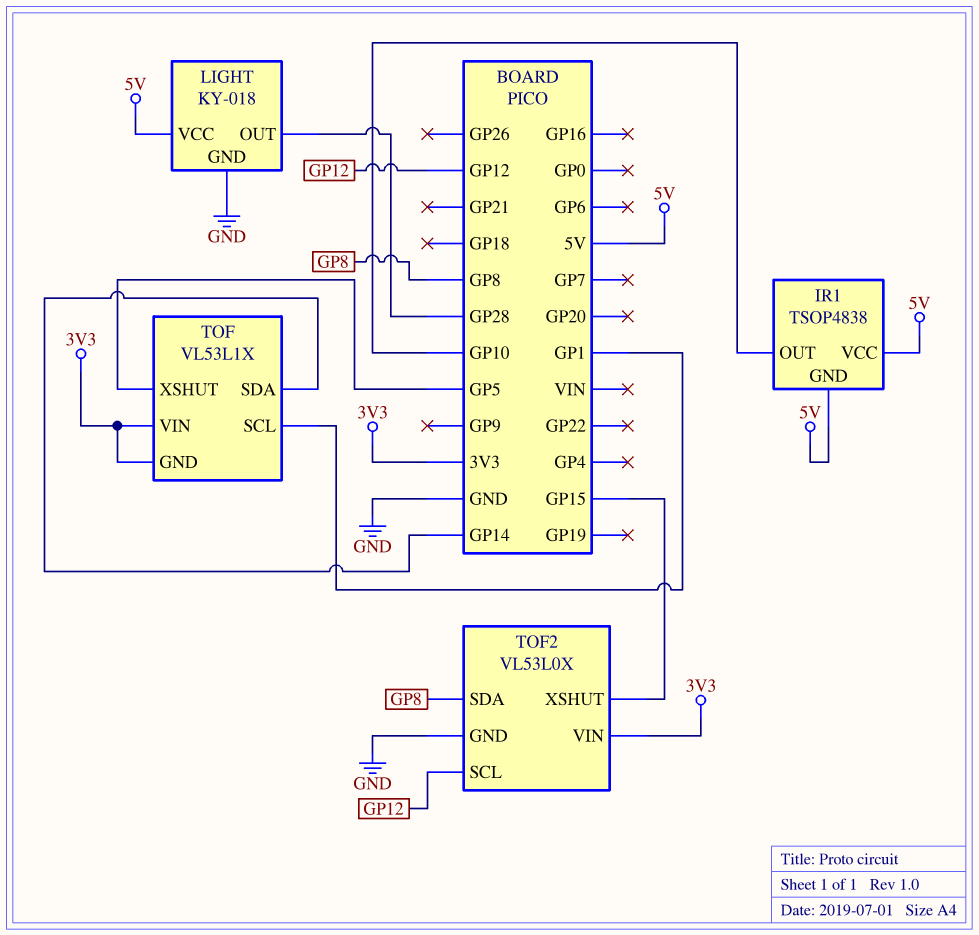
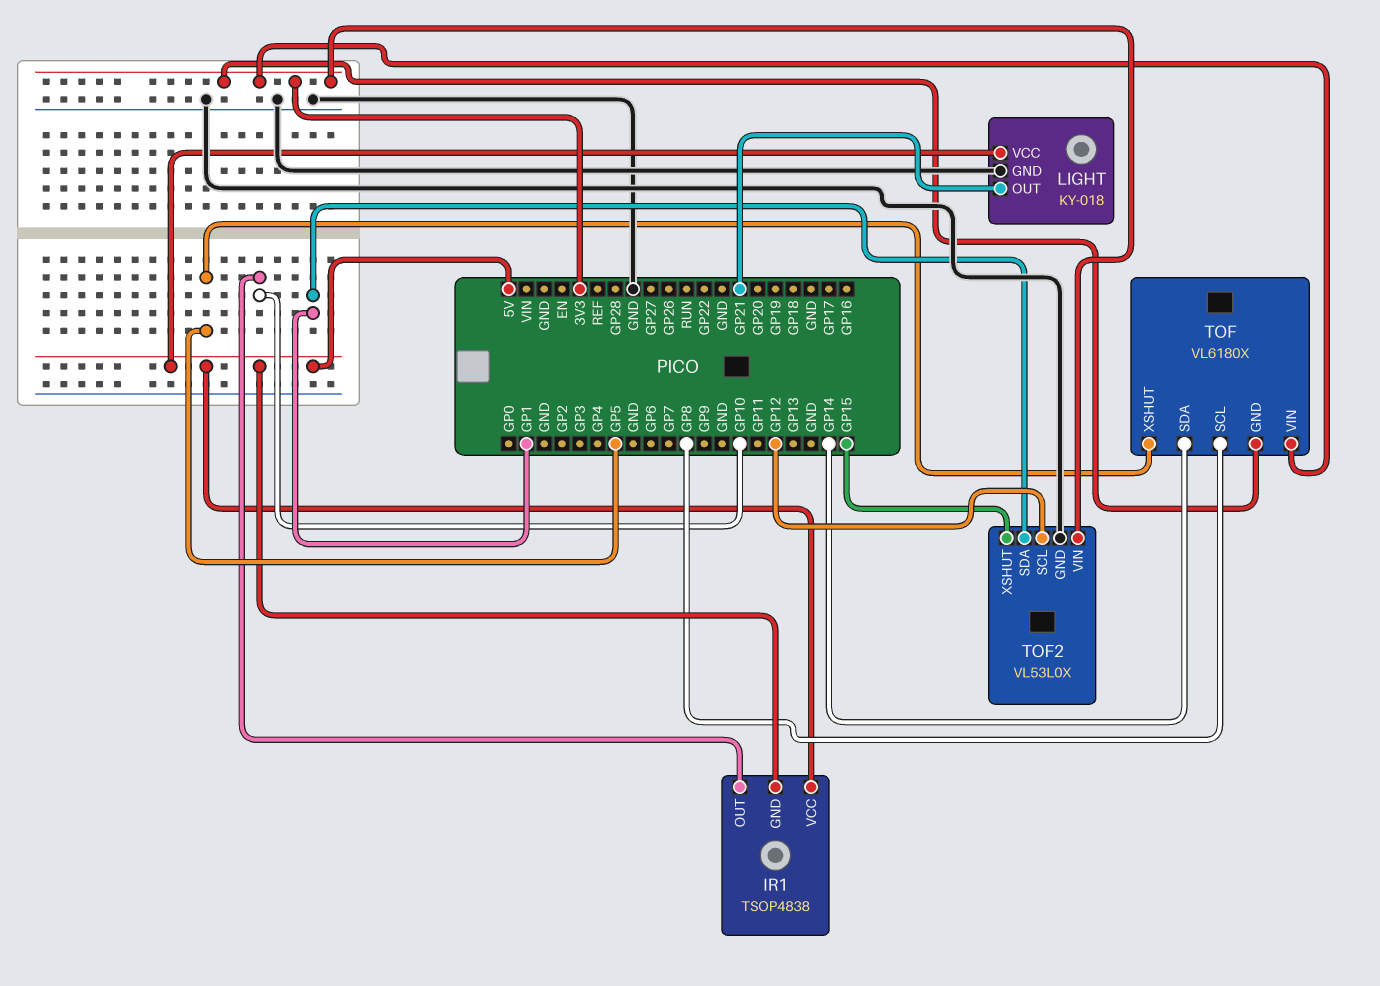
LIGHT pin OUT: GP28 -> GP21
TOF: VL53L1X -> VL6180X
TOF pin SCL: GP1 -> GP8
TOF2 pin SDA: GP8 -> GP1

